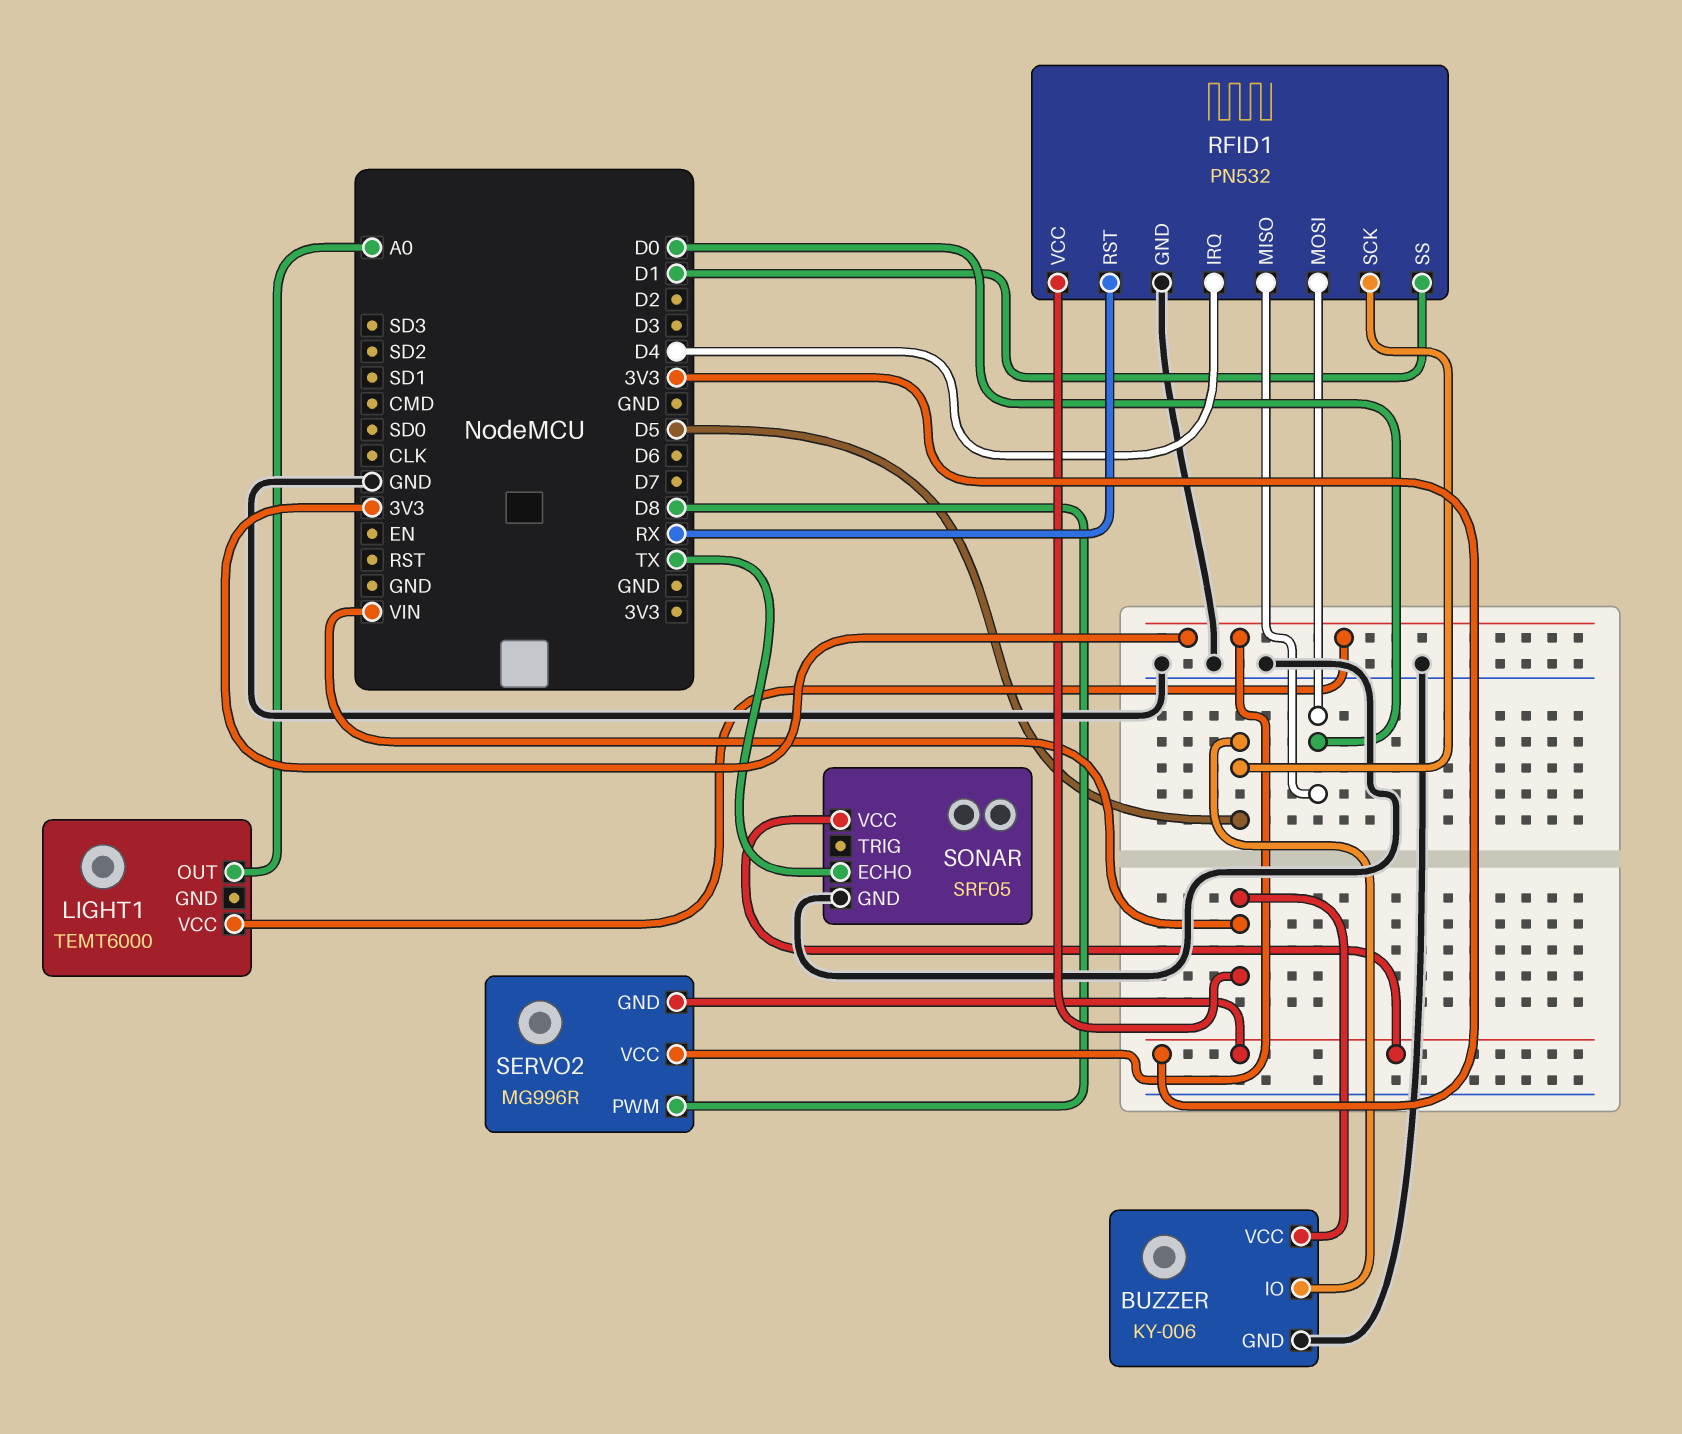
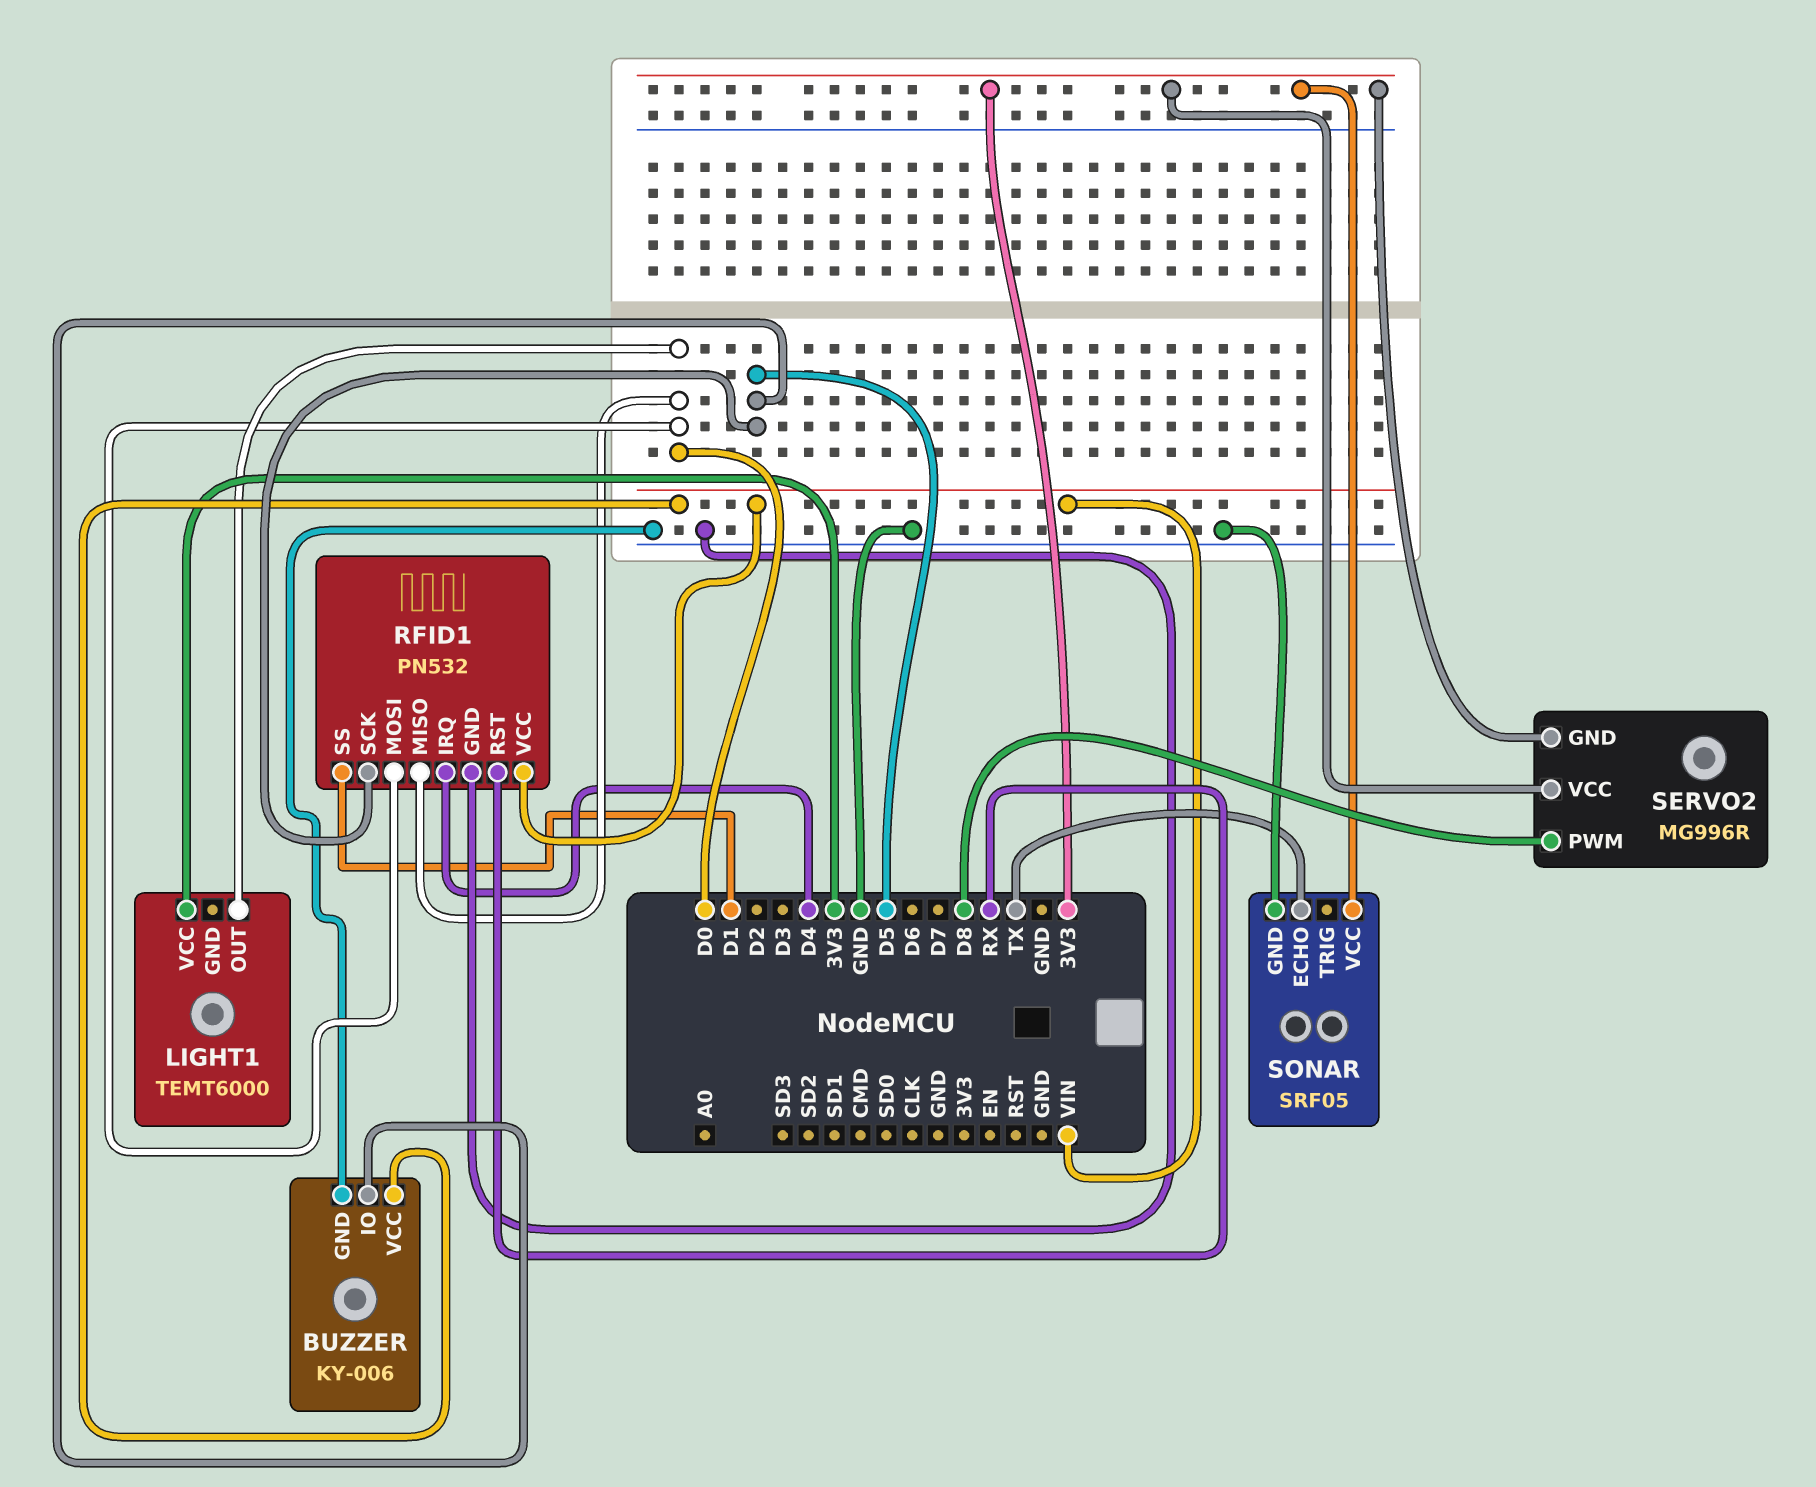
LIGHT1 pin OUT: A0 -> D0

